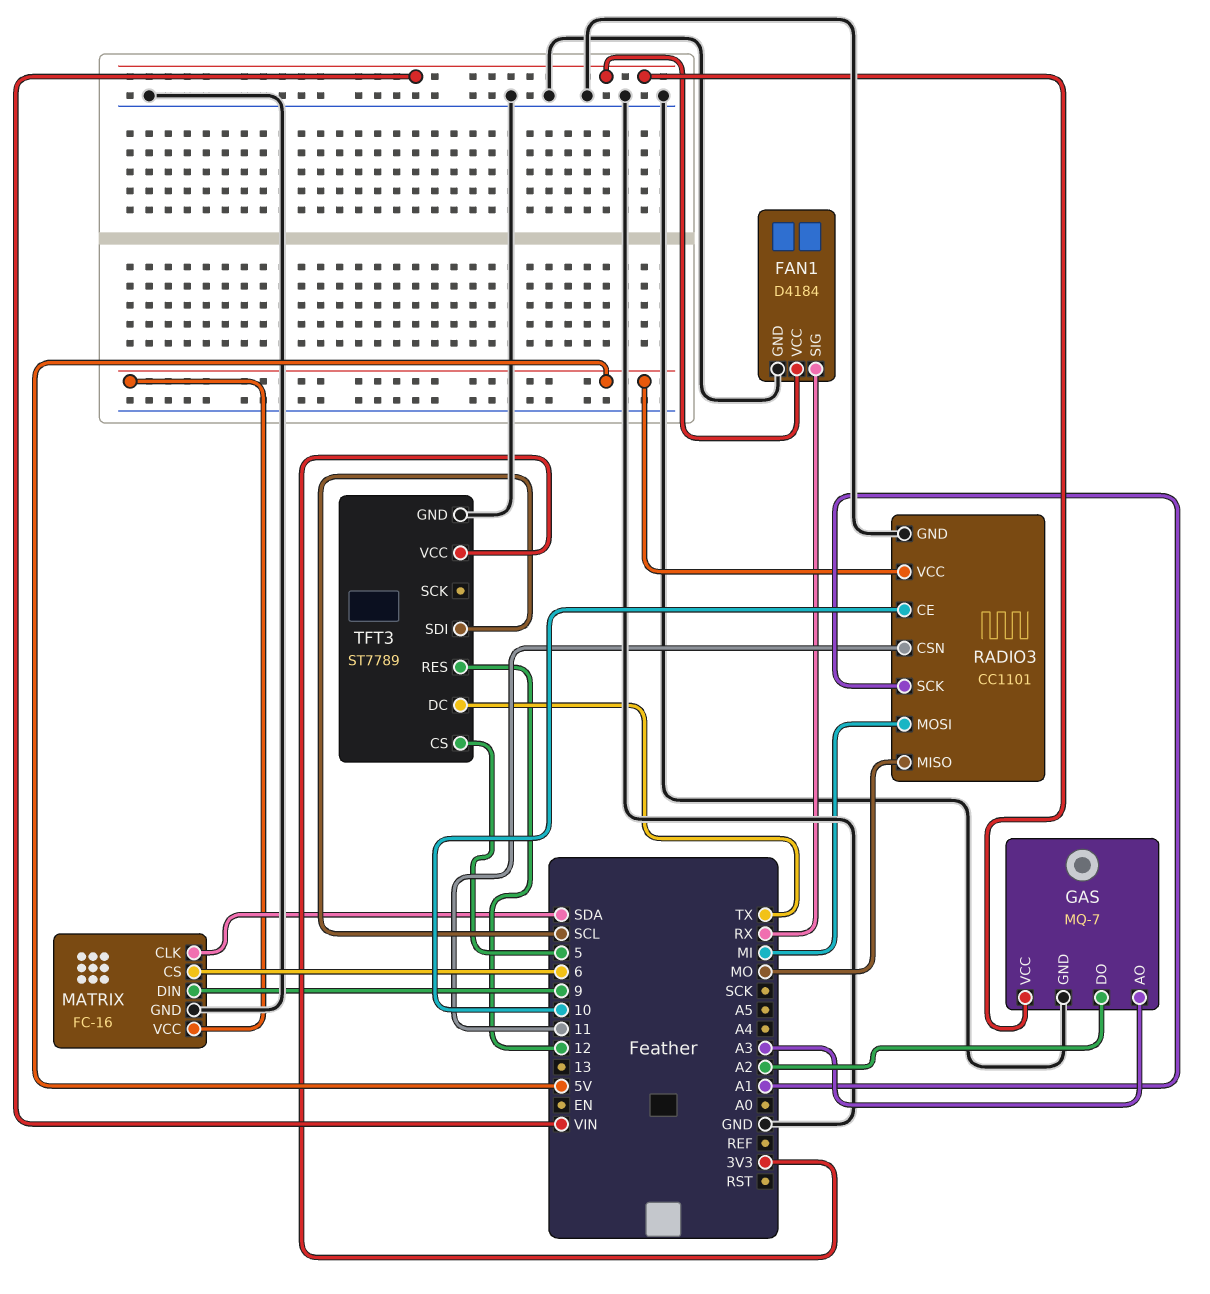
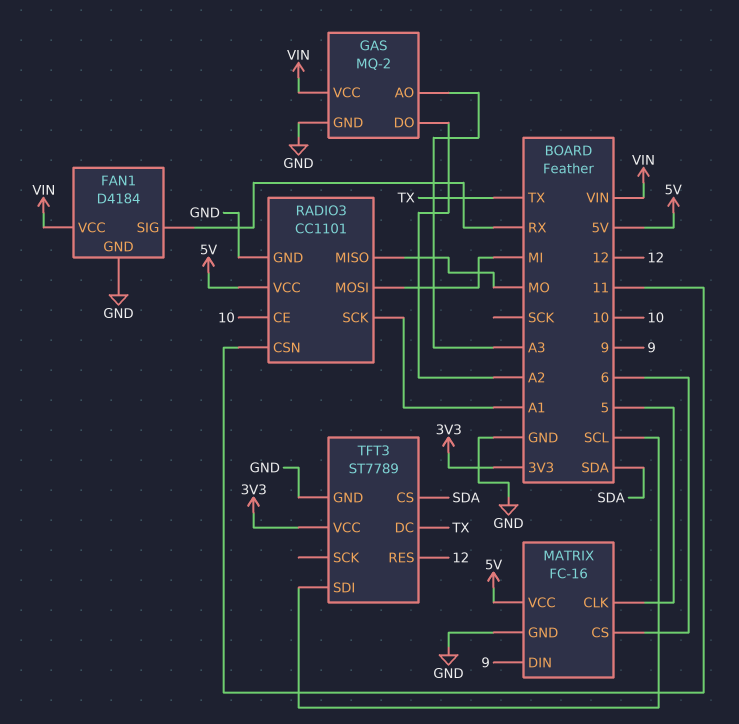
GAS: MQ-7 -> MQ-2
MATRIX pin CLK: SDA -> 5
TFT3 pin CS: 5 -> SDA

